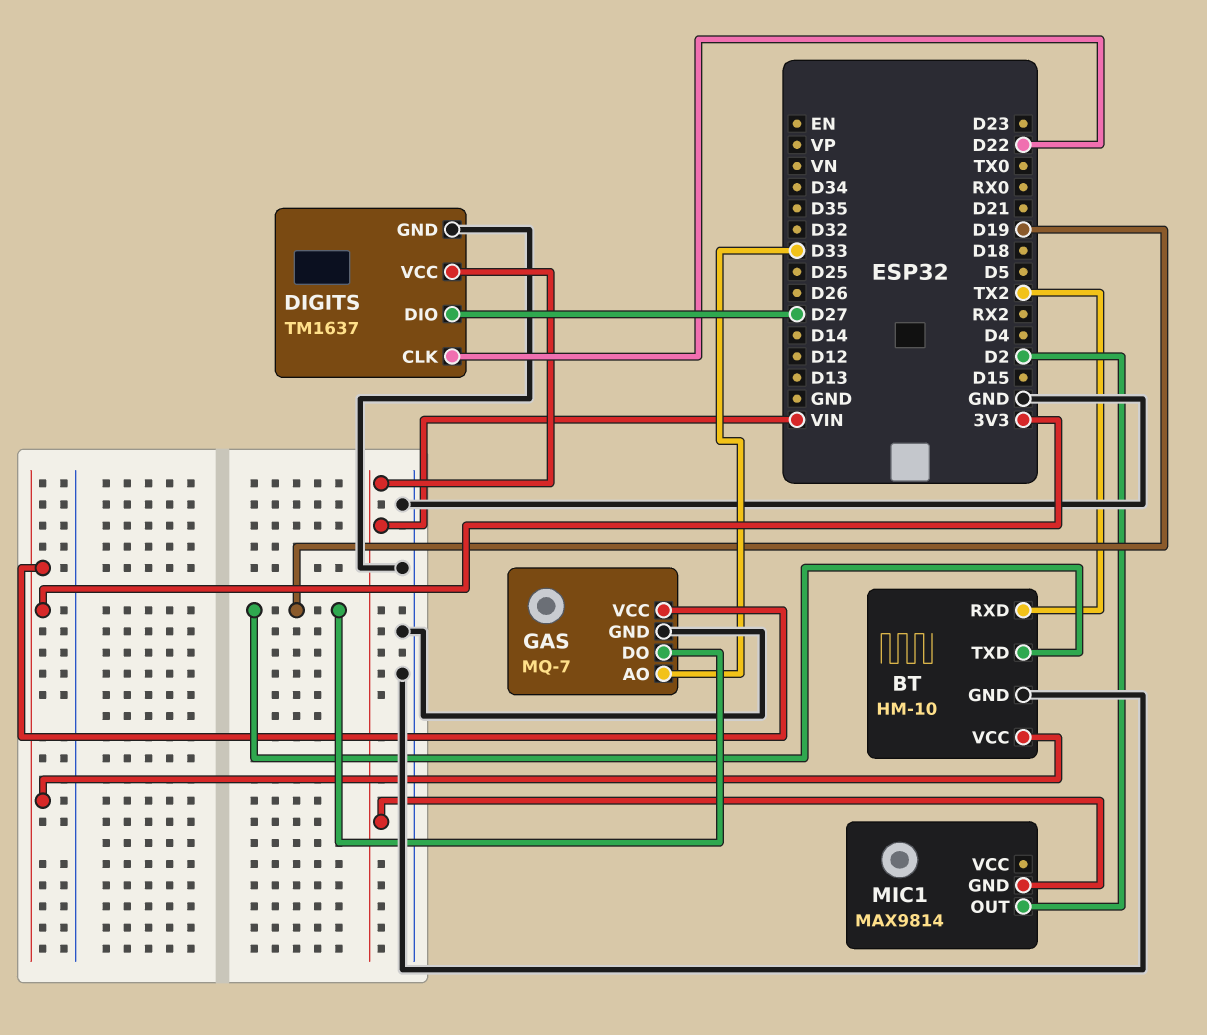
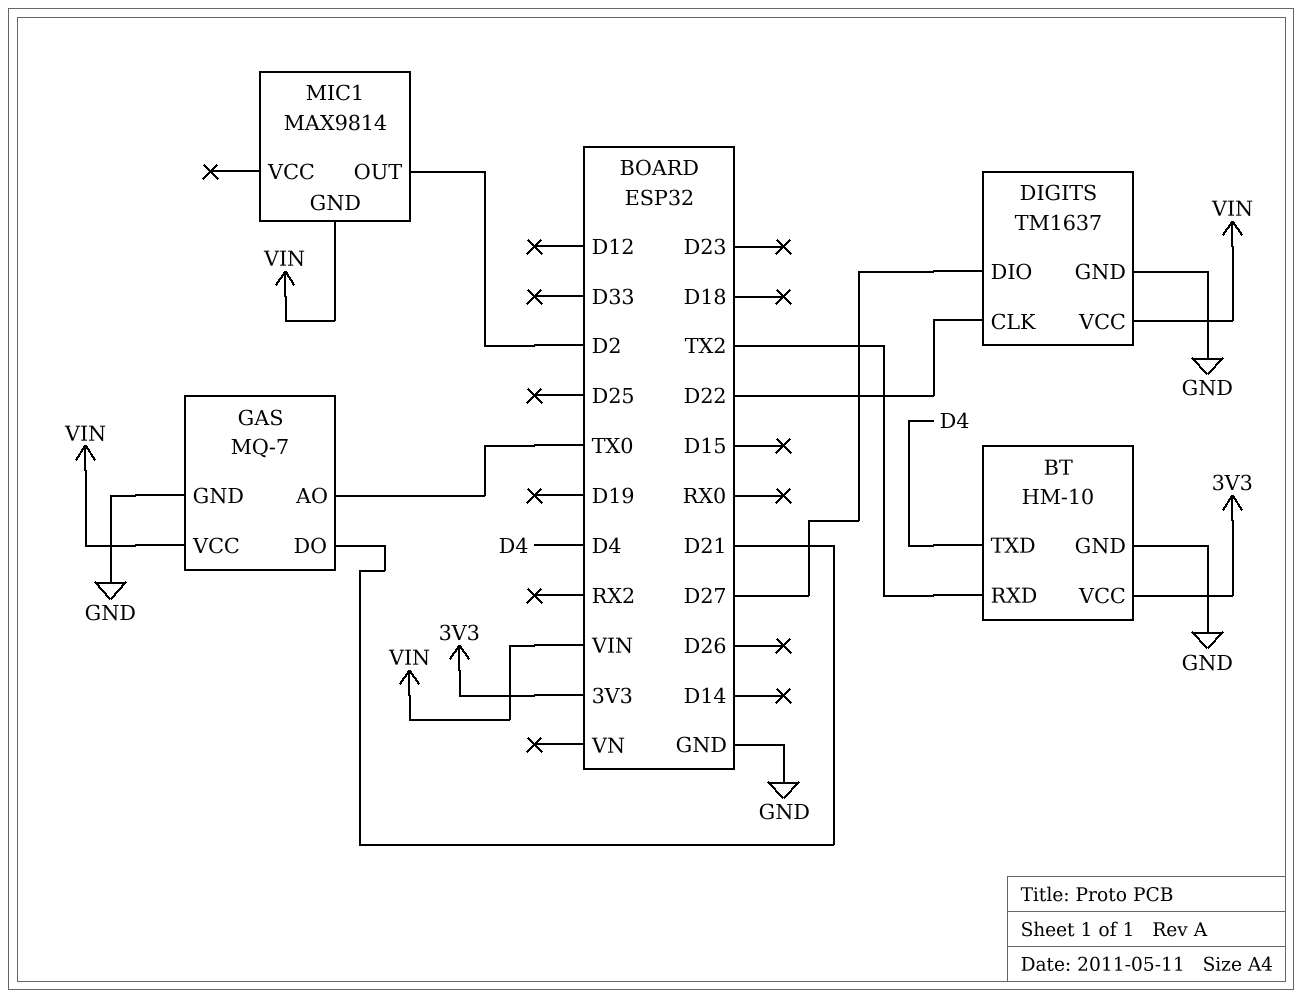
BT pin TXD: D19 -> D4
GAS pin AO: D33 -> TX0
GAS pin DO: D19 -> D21
GAS pin VCC: 3V3 -> VIN

